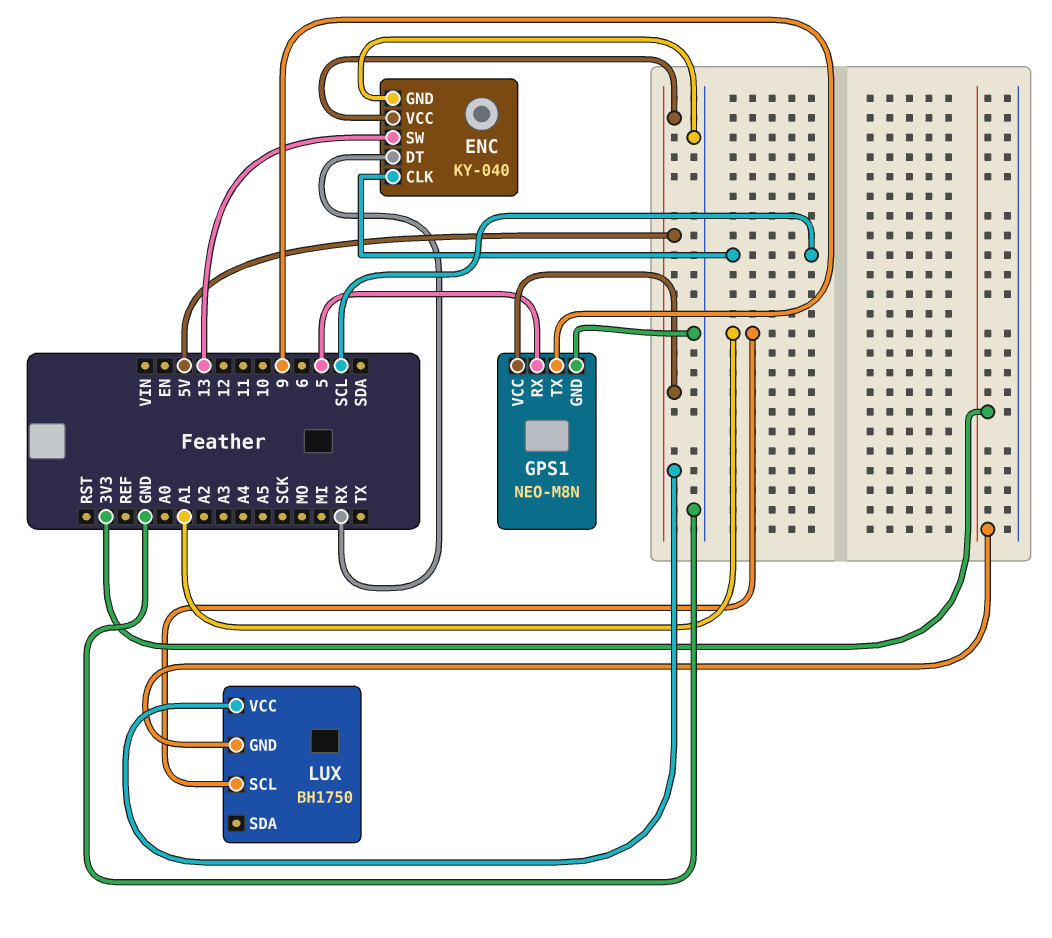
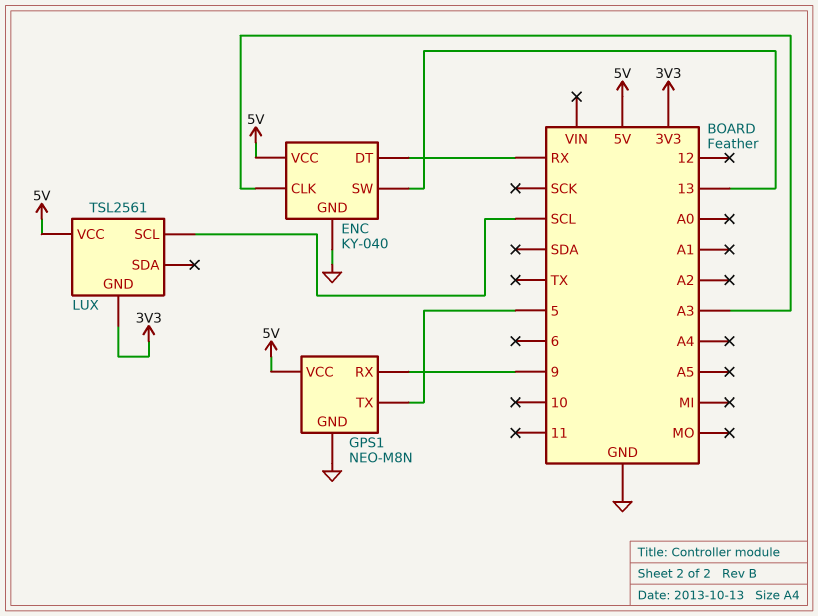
ENC pin CLK: SCL -> A3
GPS1 pin RX: 5 -> 9
GPS1 pin TX: 9 -> 5
LUX: BH1750 -> TSL2561
LUX pin SCL: A1 -> SCL

